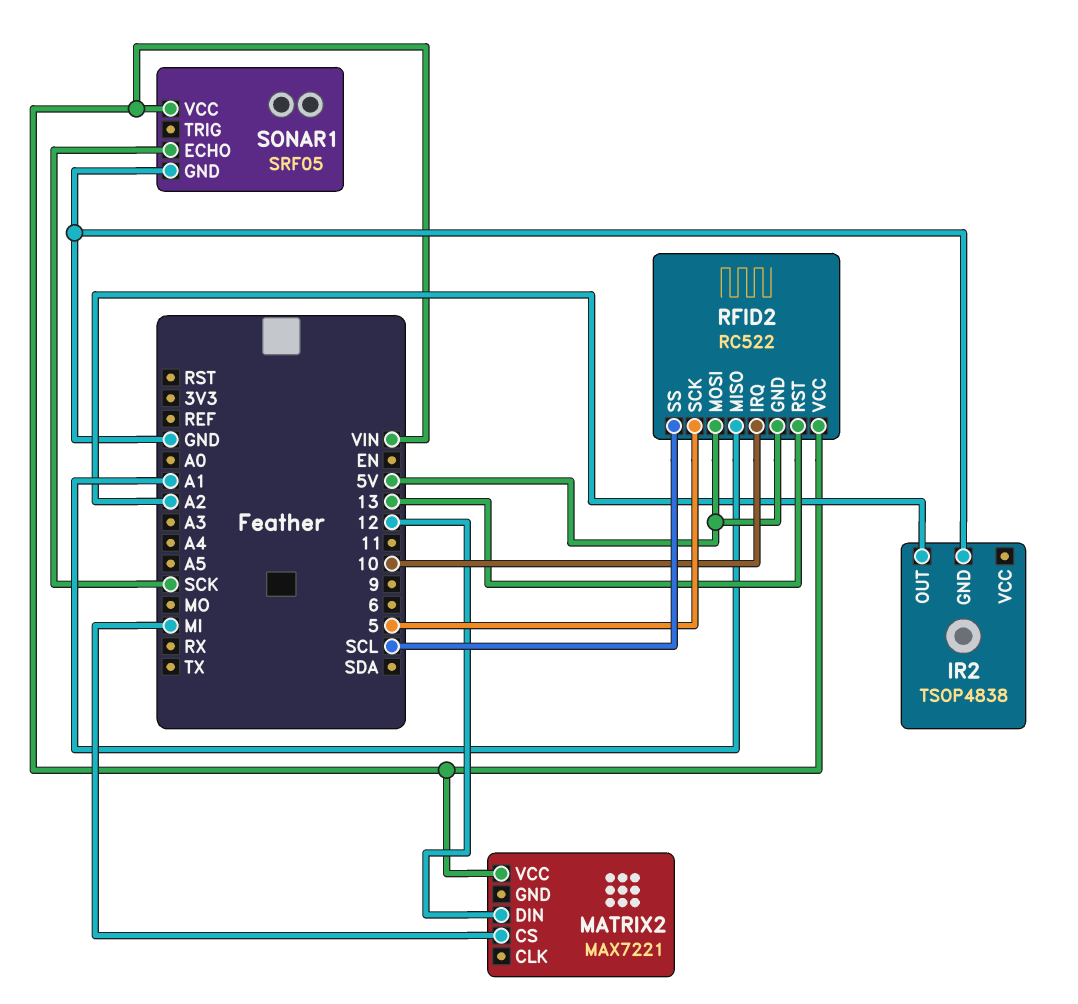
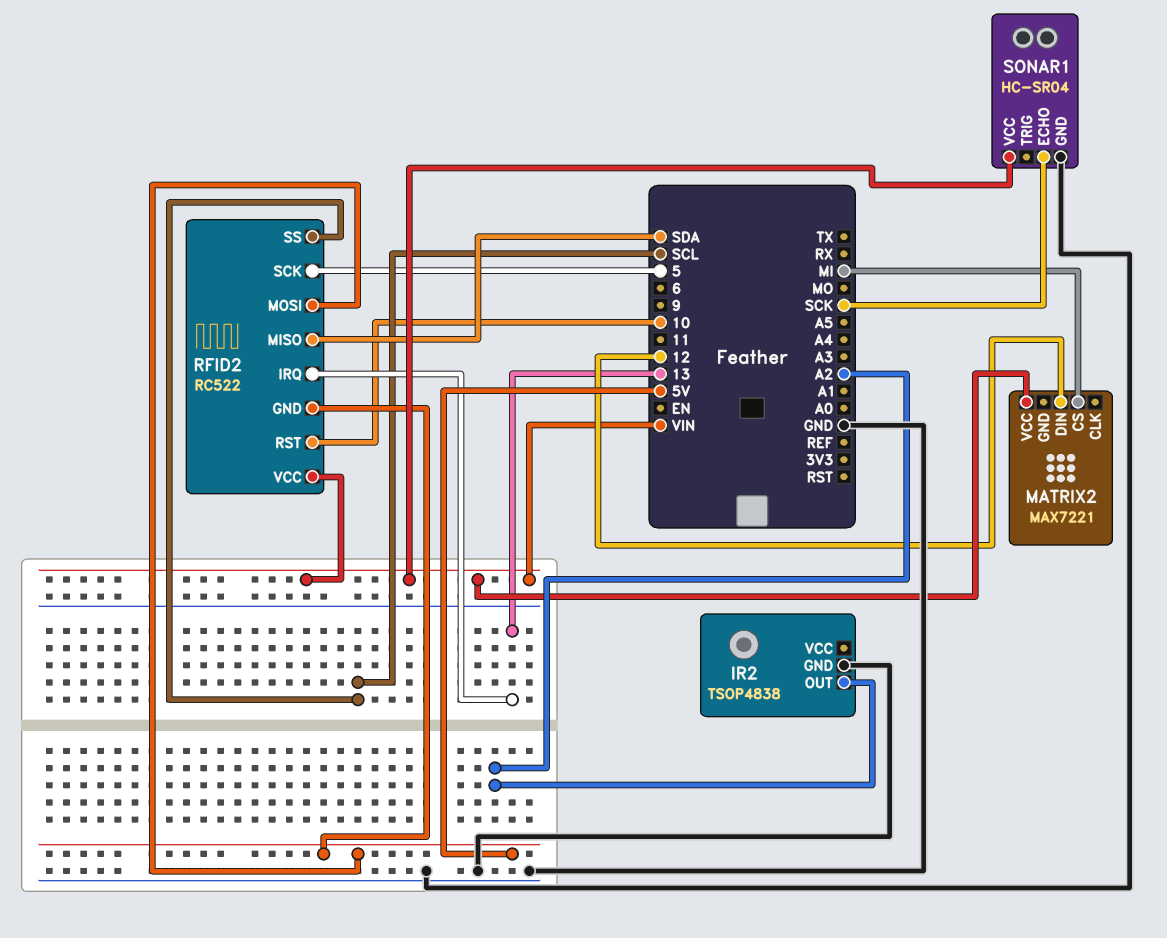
RFID2 pin IRQ: 10 -> 13
RFID2 pin MISO: A1 -> SDA
RFID2 pin RST: 13 -> 10
SONAR1: SRF05 -> HC-SR04

